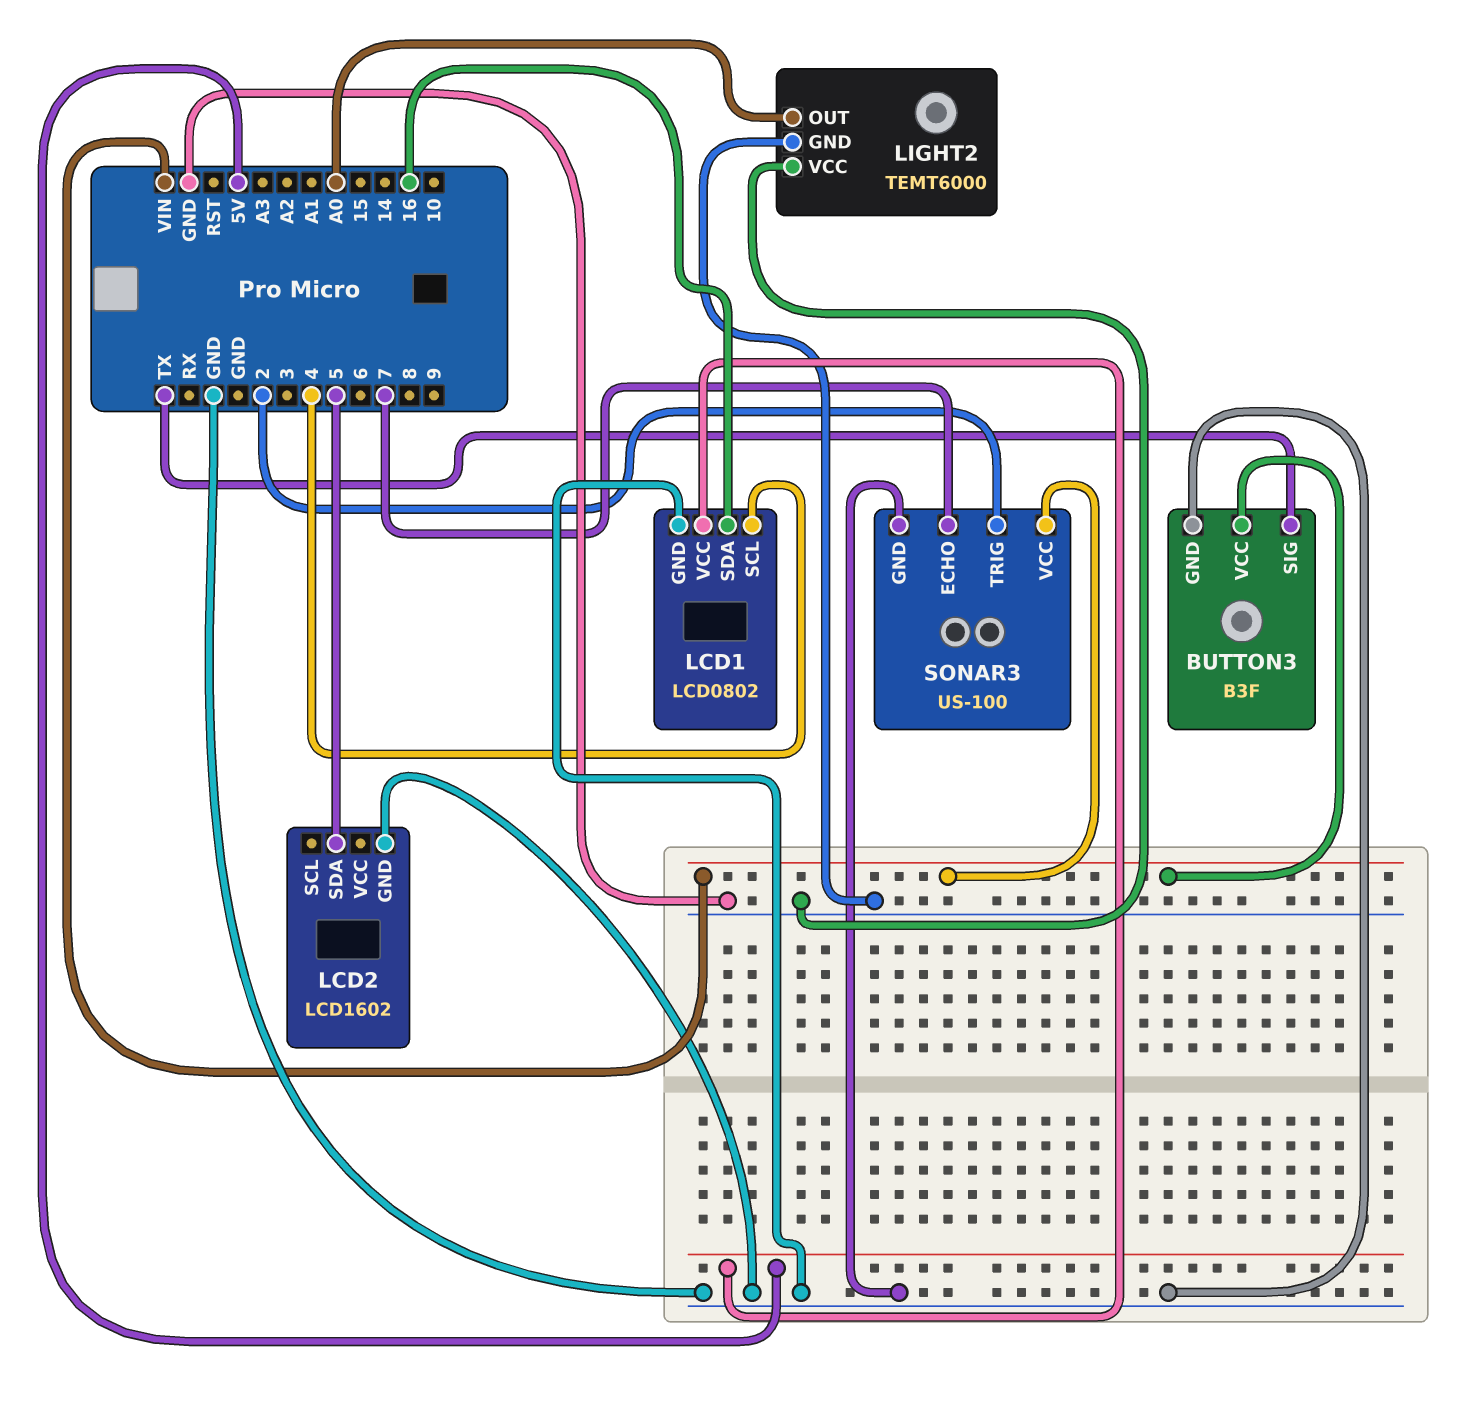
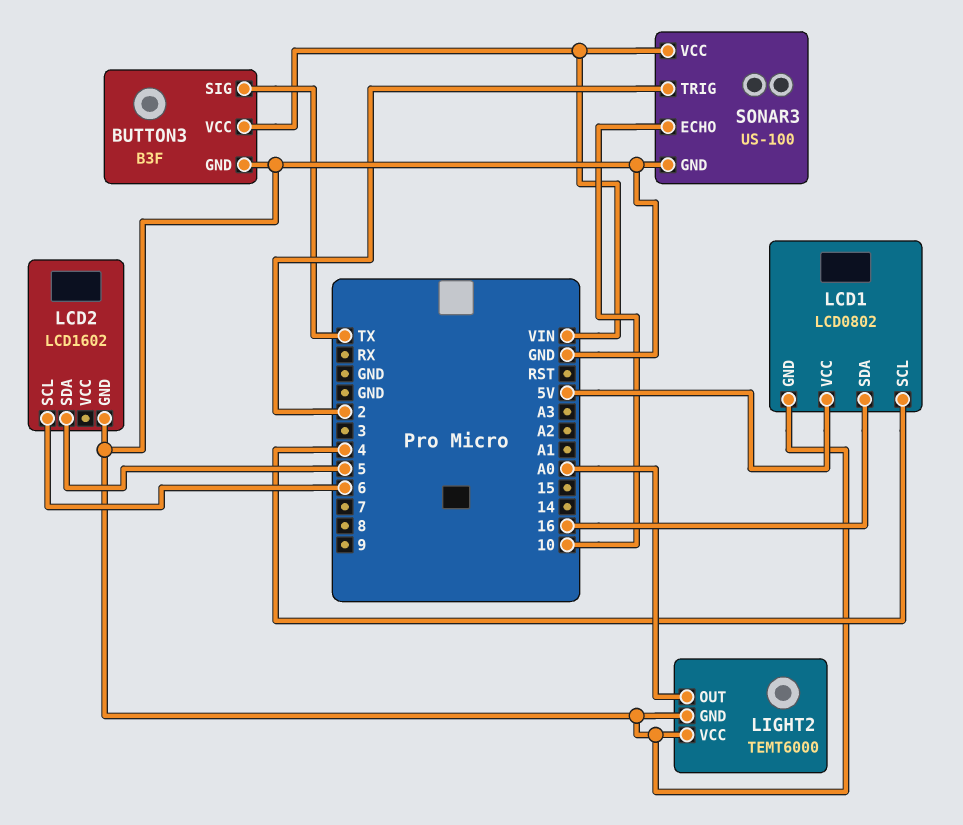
LCD2 pin SCL: none -> 6
SONAR3 pin ECHO: 7 -> 10

